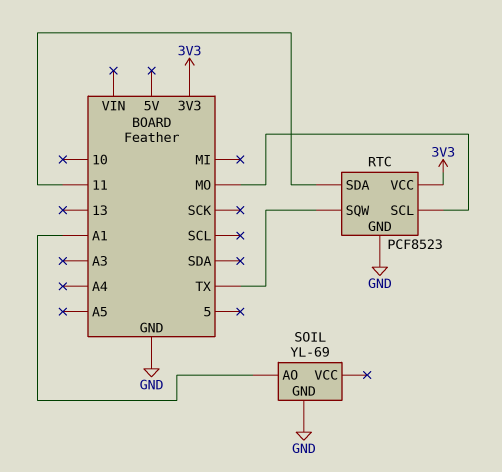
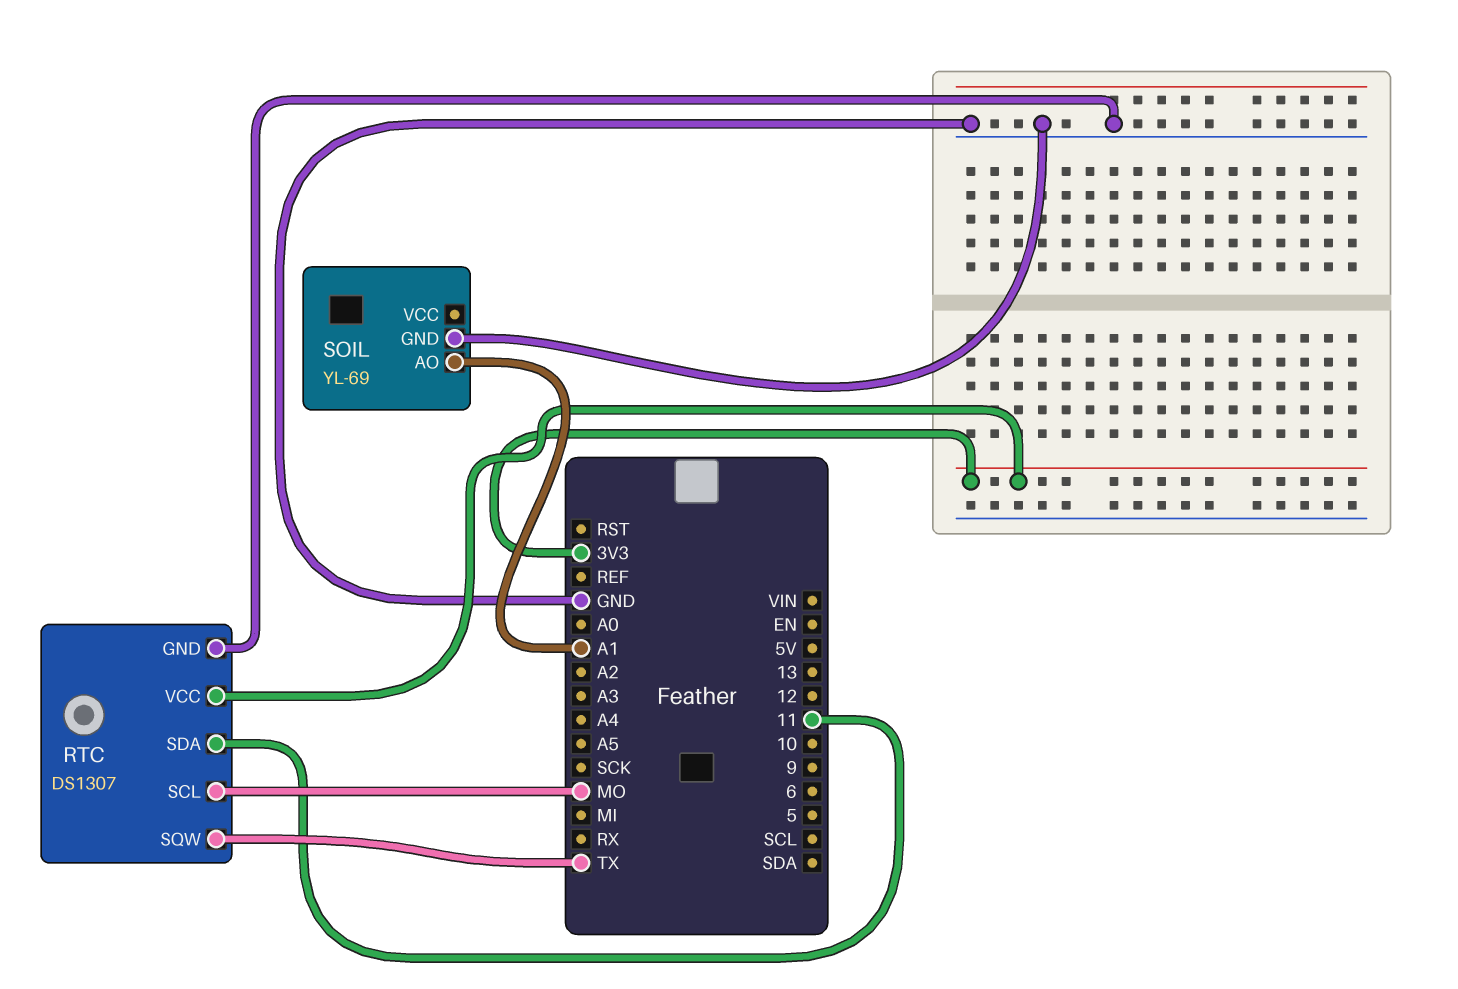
RTC: PCF8523 -> DS1307

